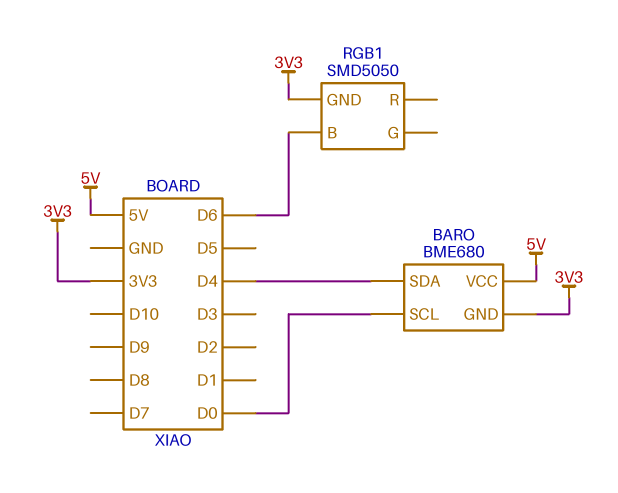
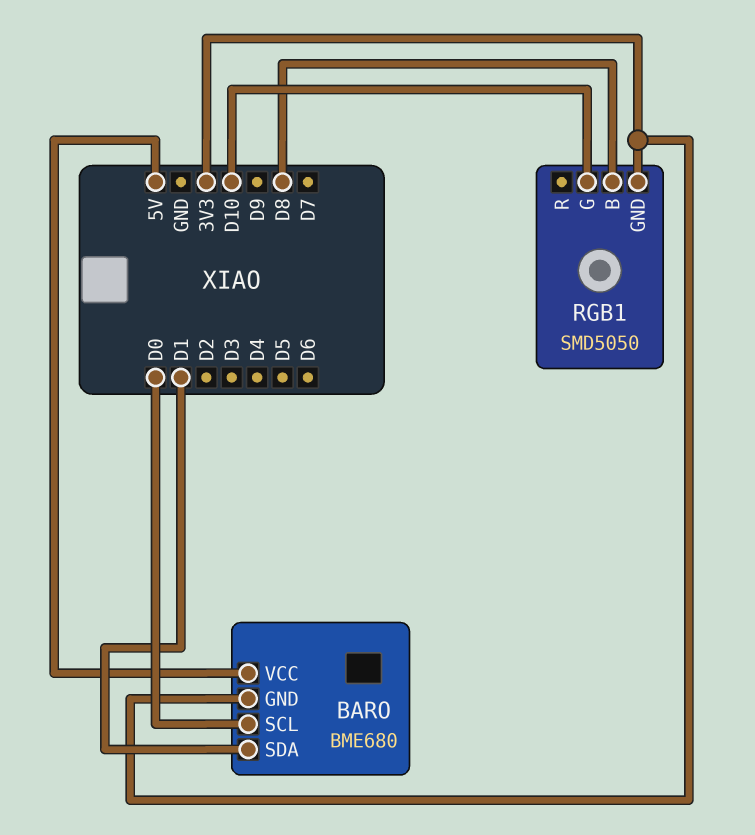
BARO pin SDA: D4 -> D1
RGB1 pin B: D6 -> D8
RGB1 pin G: none -> D10

